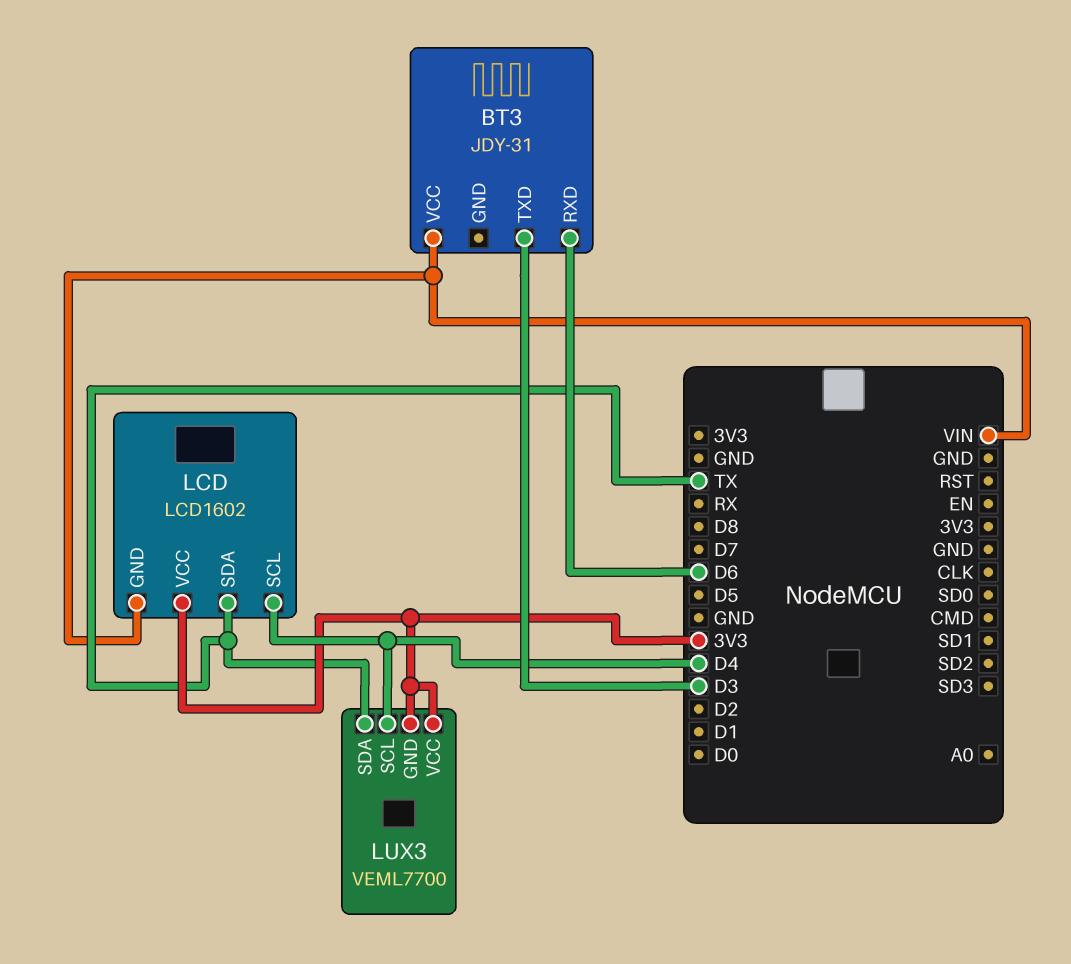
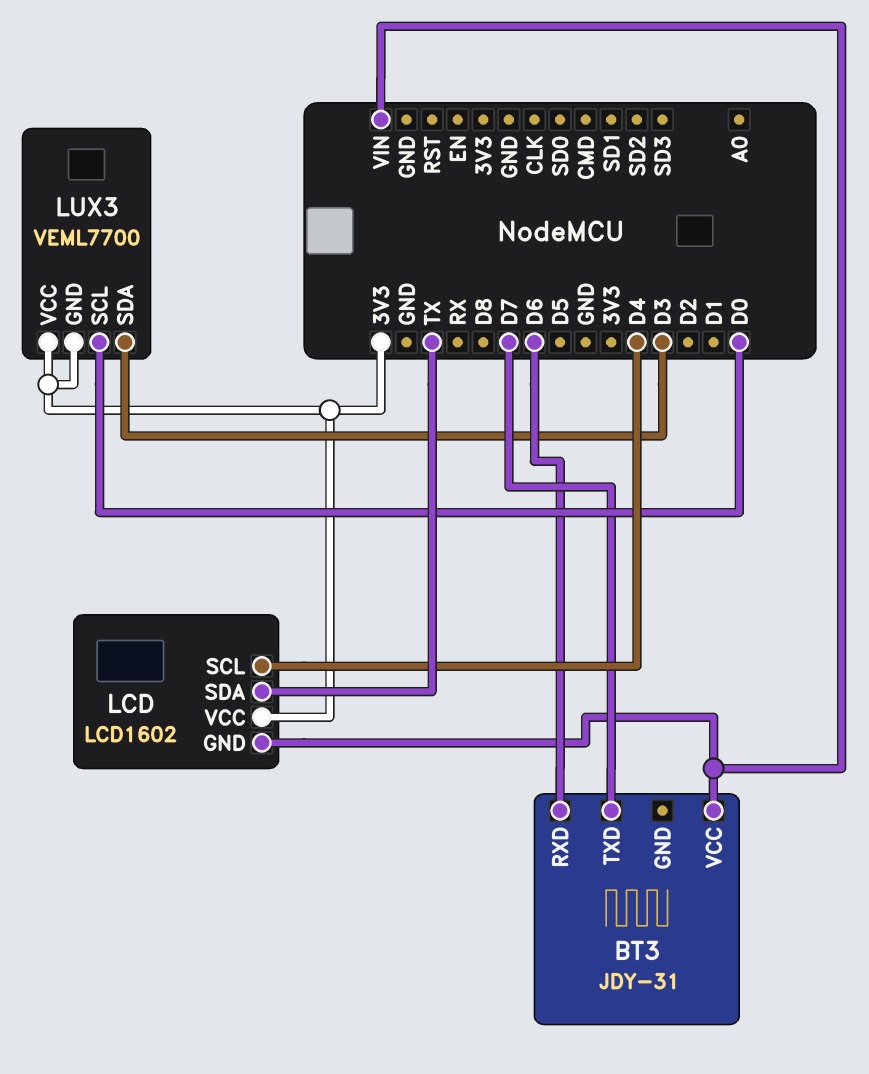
BT3 pin TXD: D3 -> D7
LUX3 pin SCL: D4 -> D0
LUX3 pin SDA: TX -> D3

